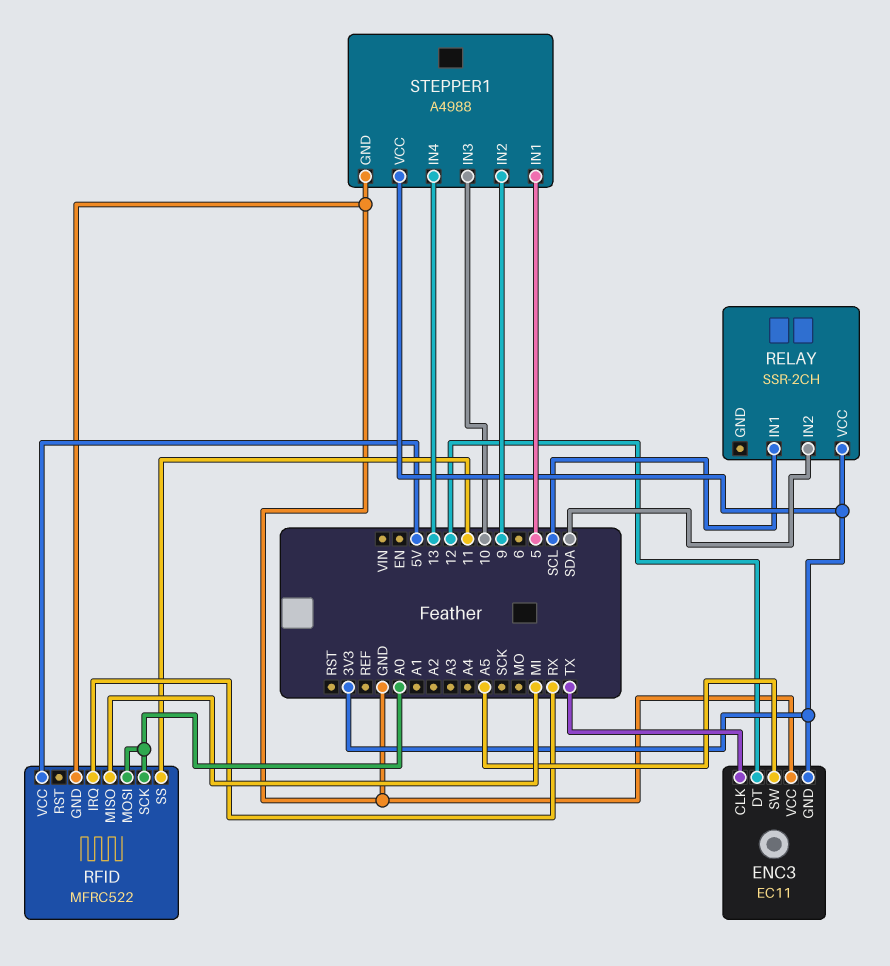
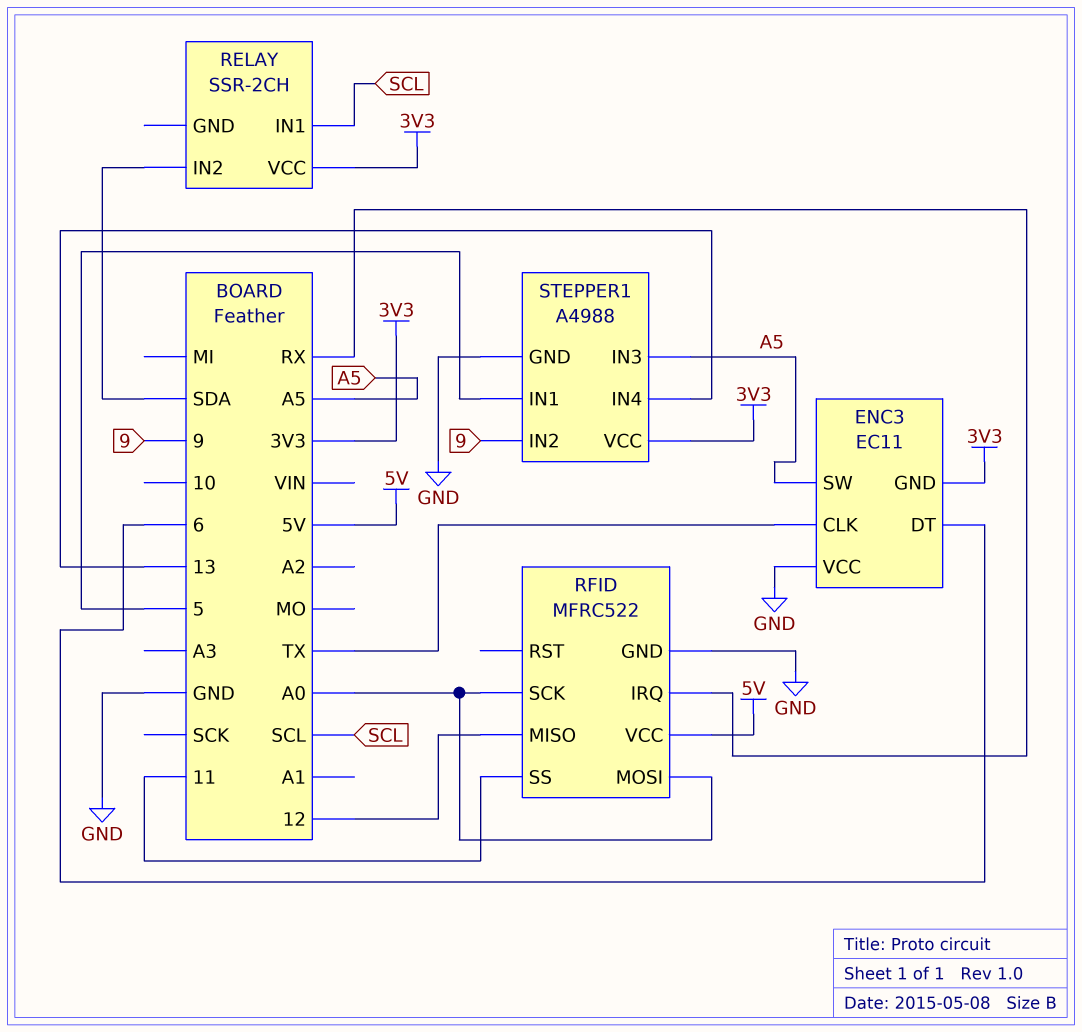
ENC3 pin DT: 12 -> 6
RFID pin MISO: MI -> 12
STEPPER1 pin IN3: 10 -> A5

